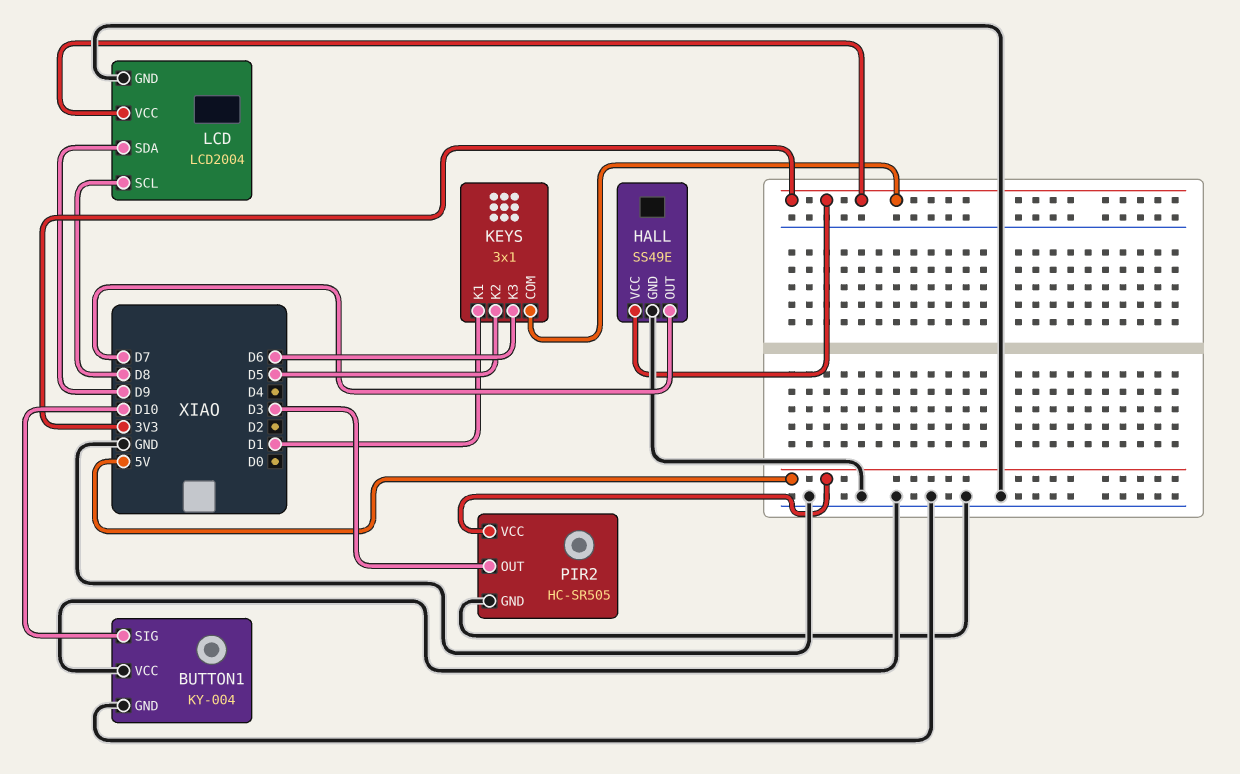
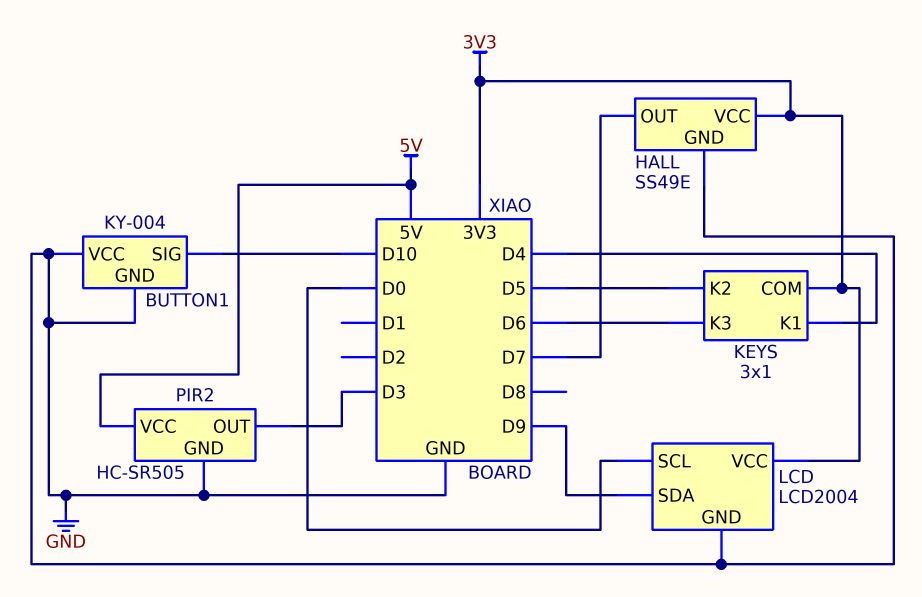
KEYS pin K1: D1 -> D4
LCD pin SCL: D8 -> D0

